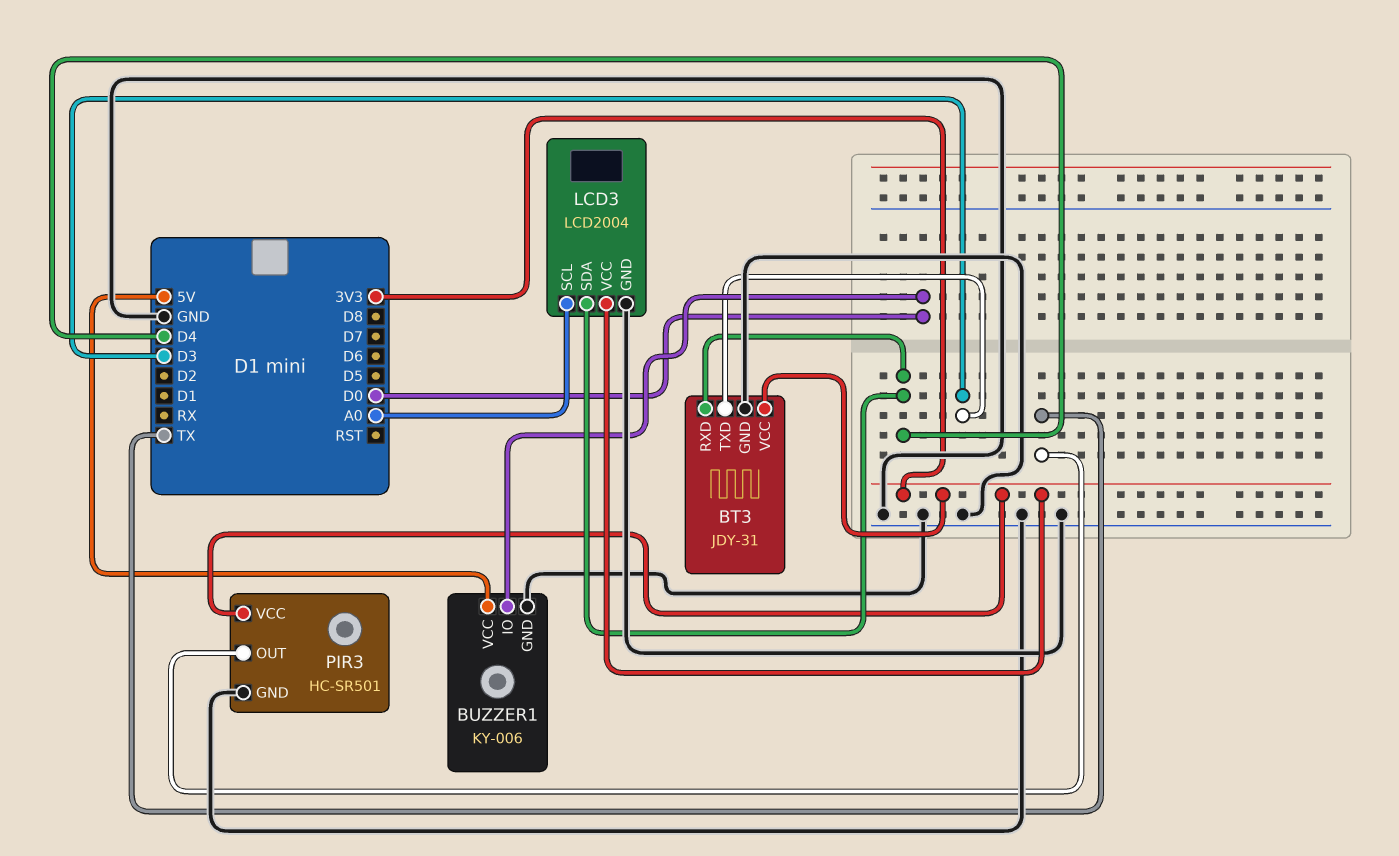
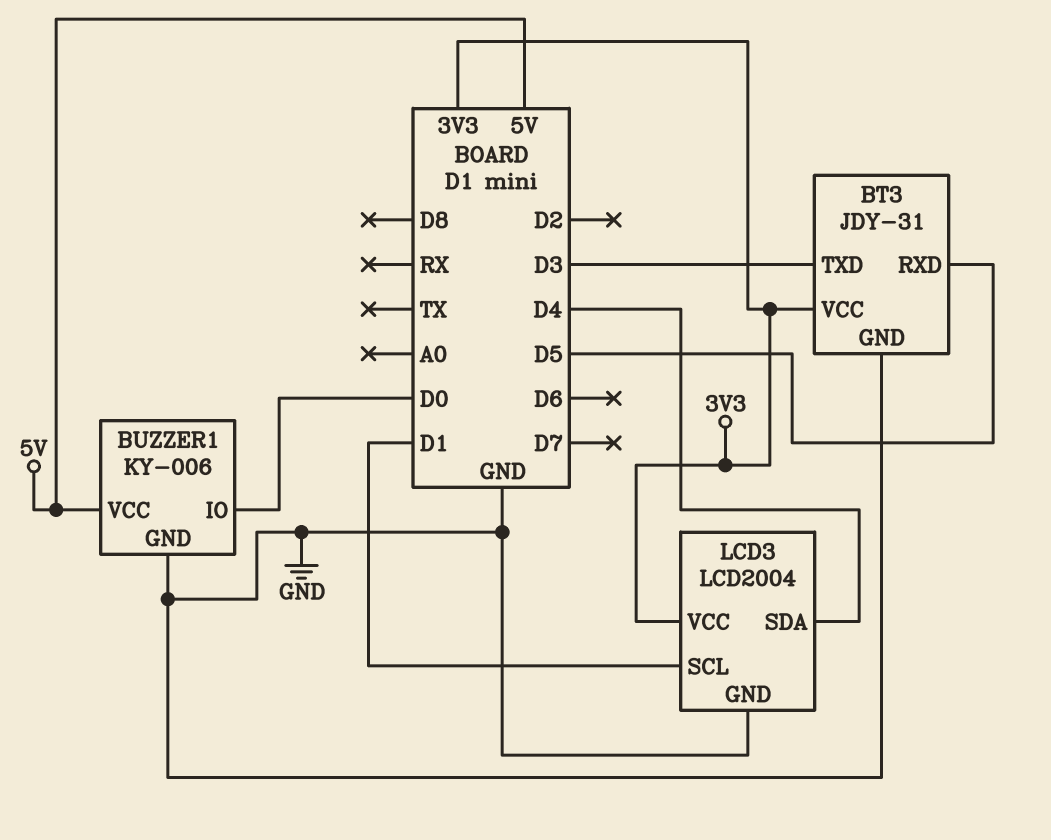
BT3 pin RXD: D4 -> D5
LCD3 pin SCL: A0 -> D1
PIR3: HC-SR501 -> none
PIR3 pin GND: GND -> none
PIR3 pin OUT: TX -> none
PIR3 pin VCC: 3V3 -> none

